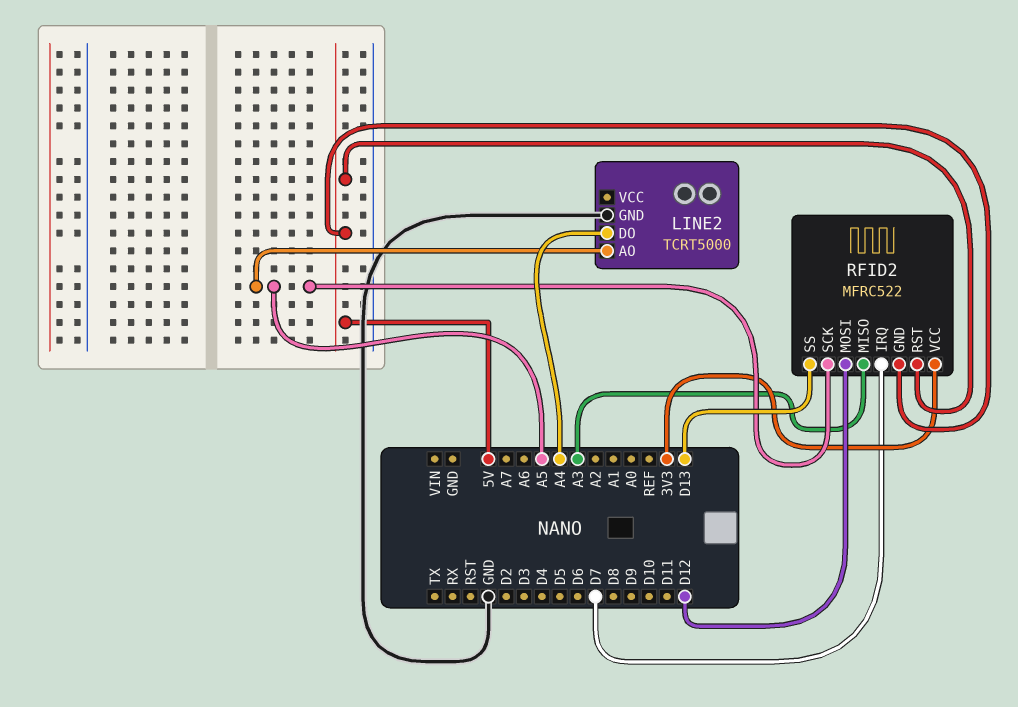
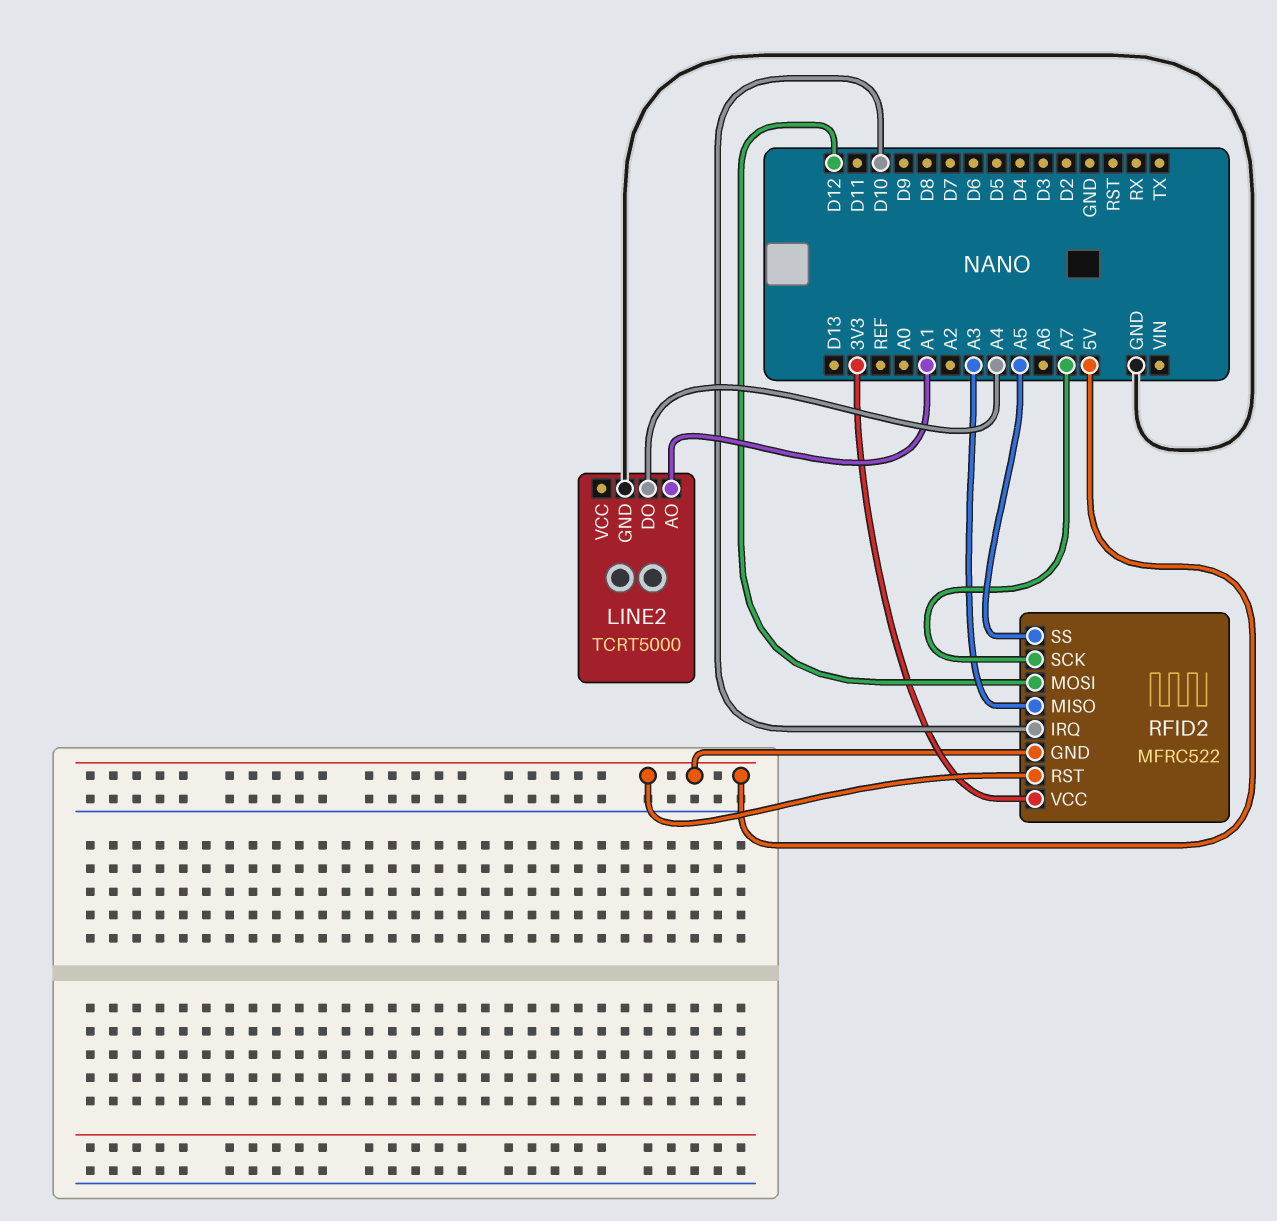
LINE2 pin AO: A5 -> A1
RFID2 pin IRQ: D7 -> D10
RFID2 pin SCK: A5 -> A7
RFID2 pin SS: D13 -> A5

